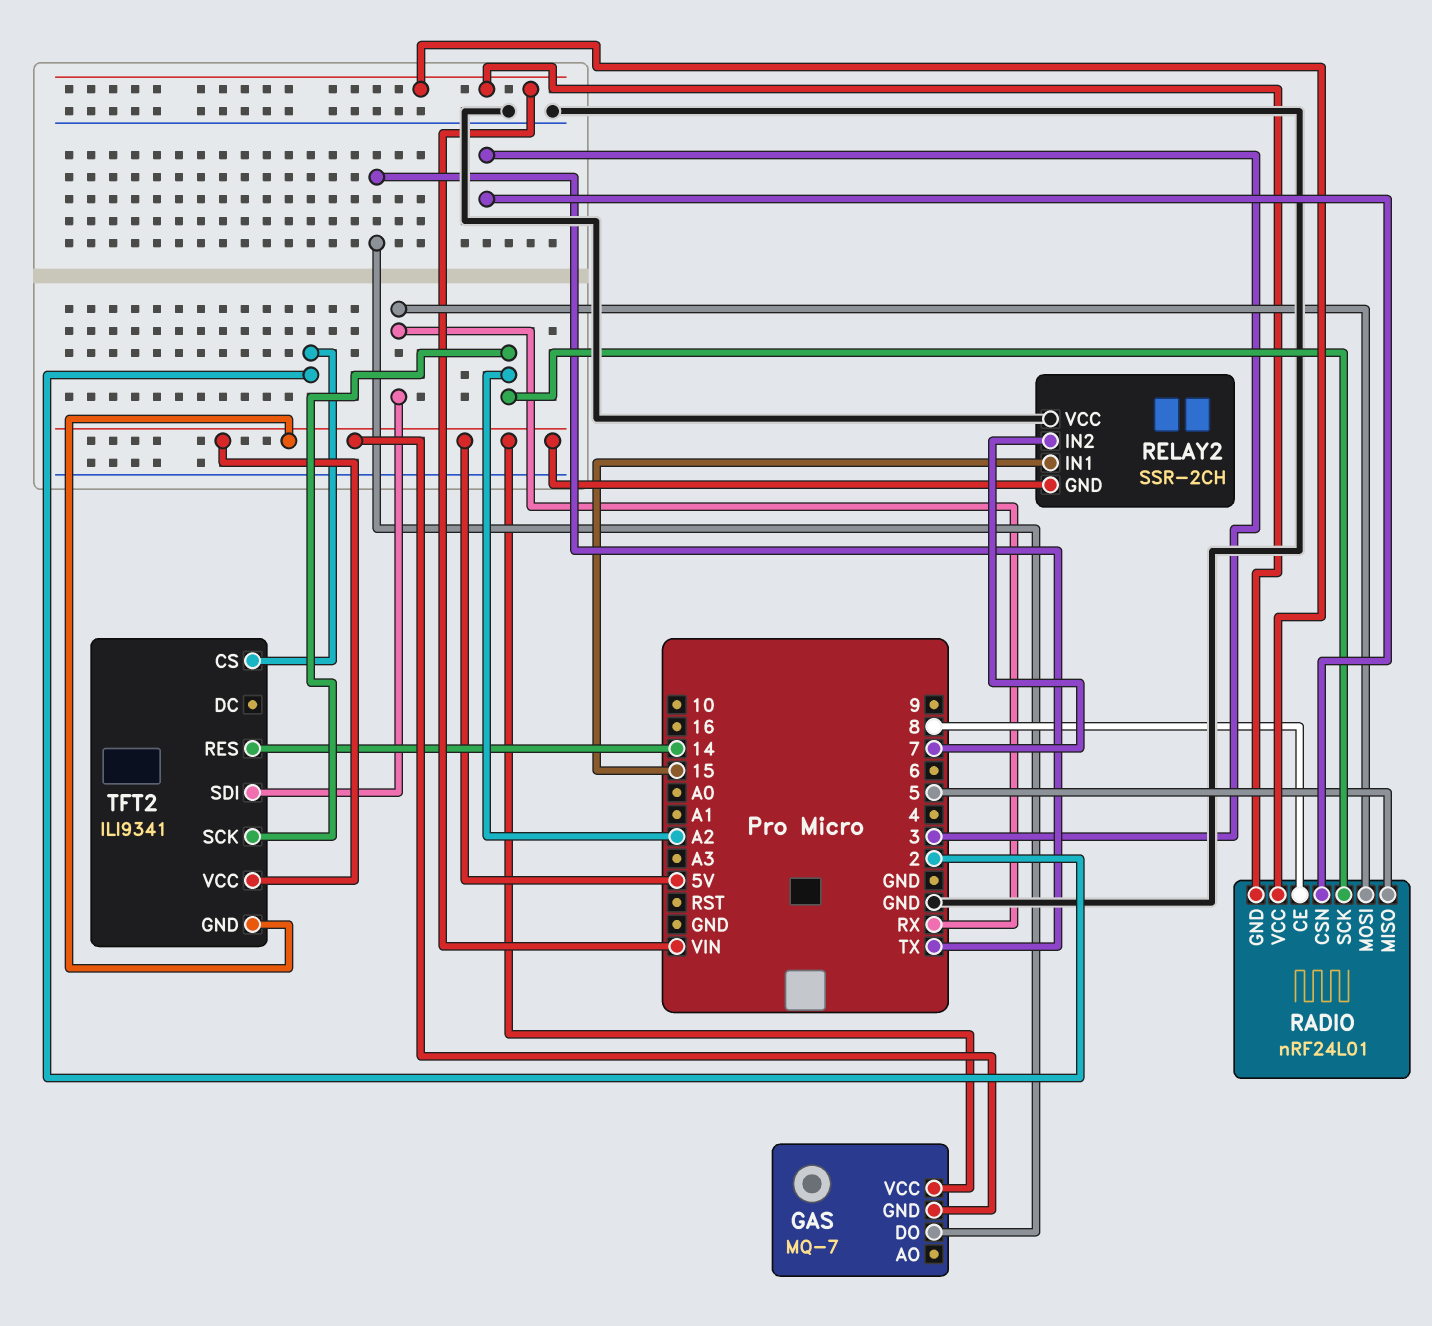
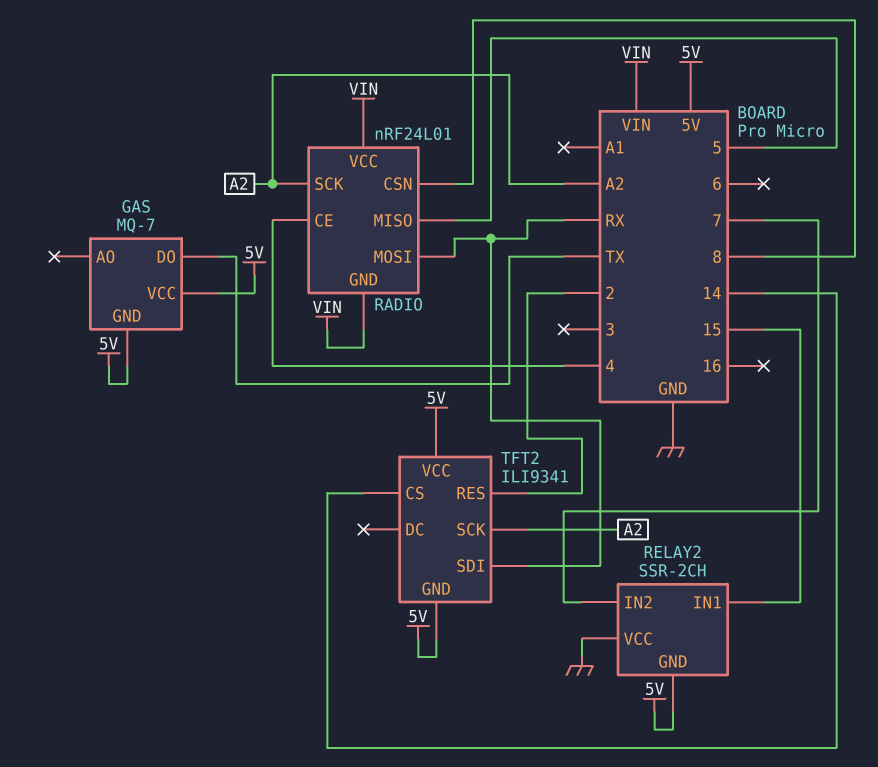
RADIO pin CE: 8 -> 4
RADIO pin CSN: 3 -> 8
TFT2 pin CS: 2 -> 14
TFT2 pin RES: 14 -> 2

